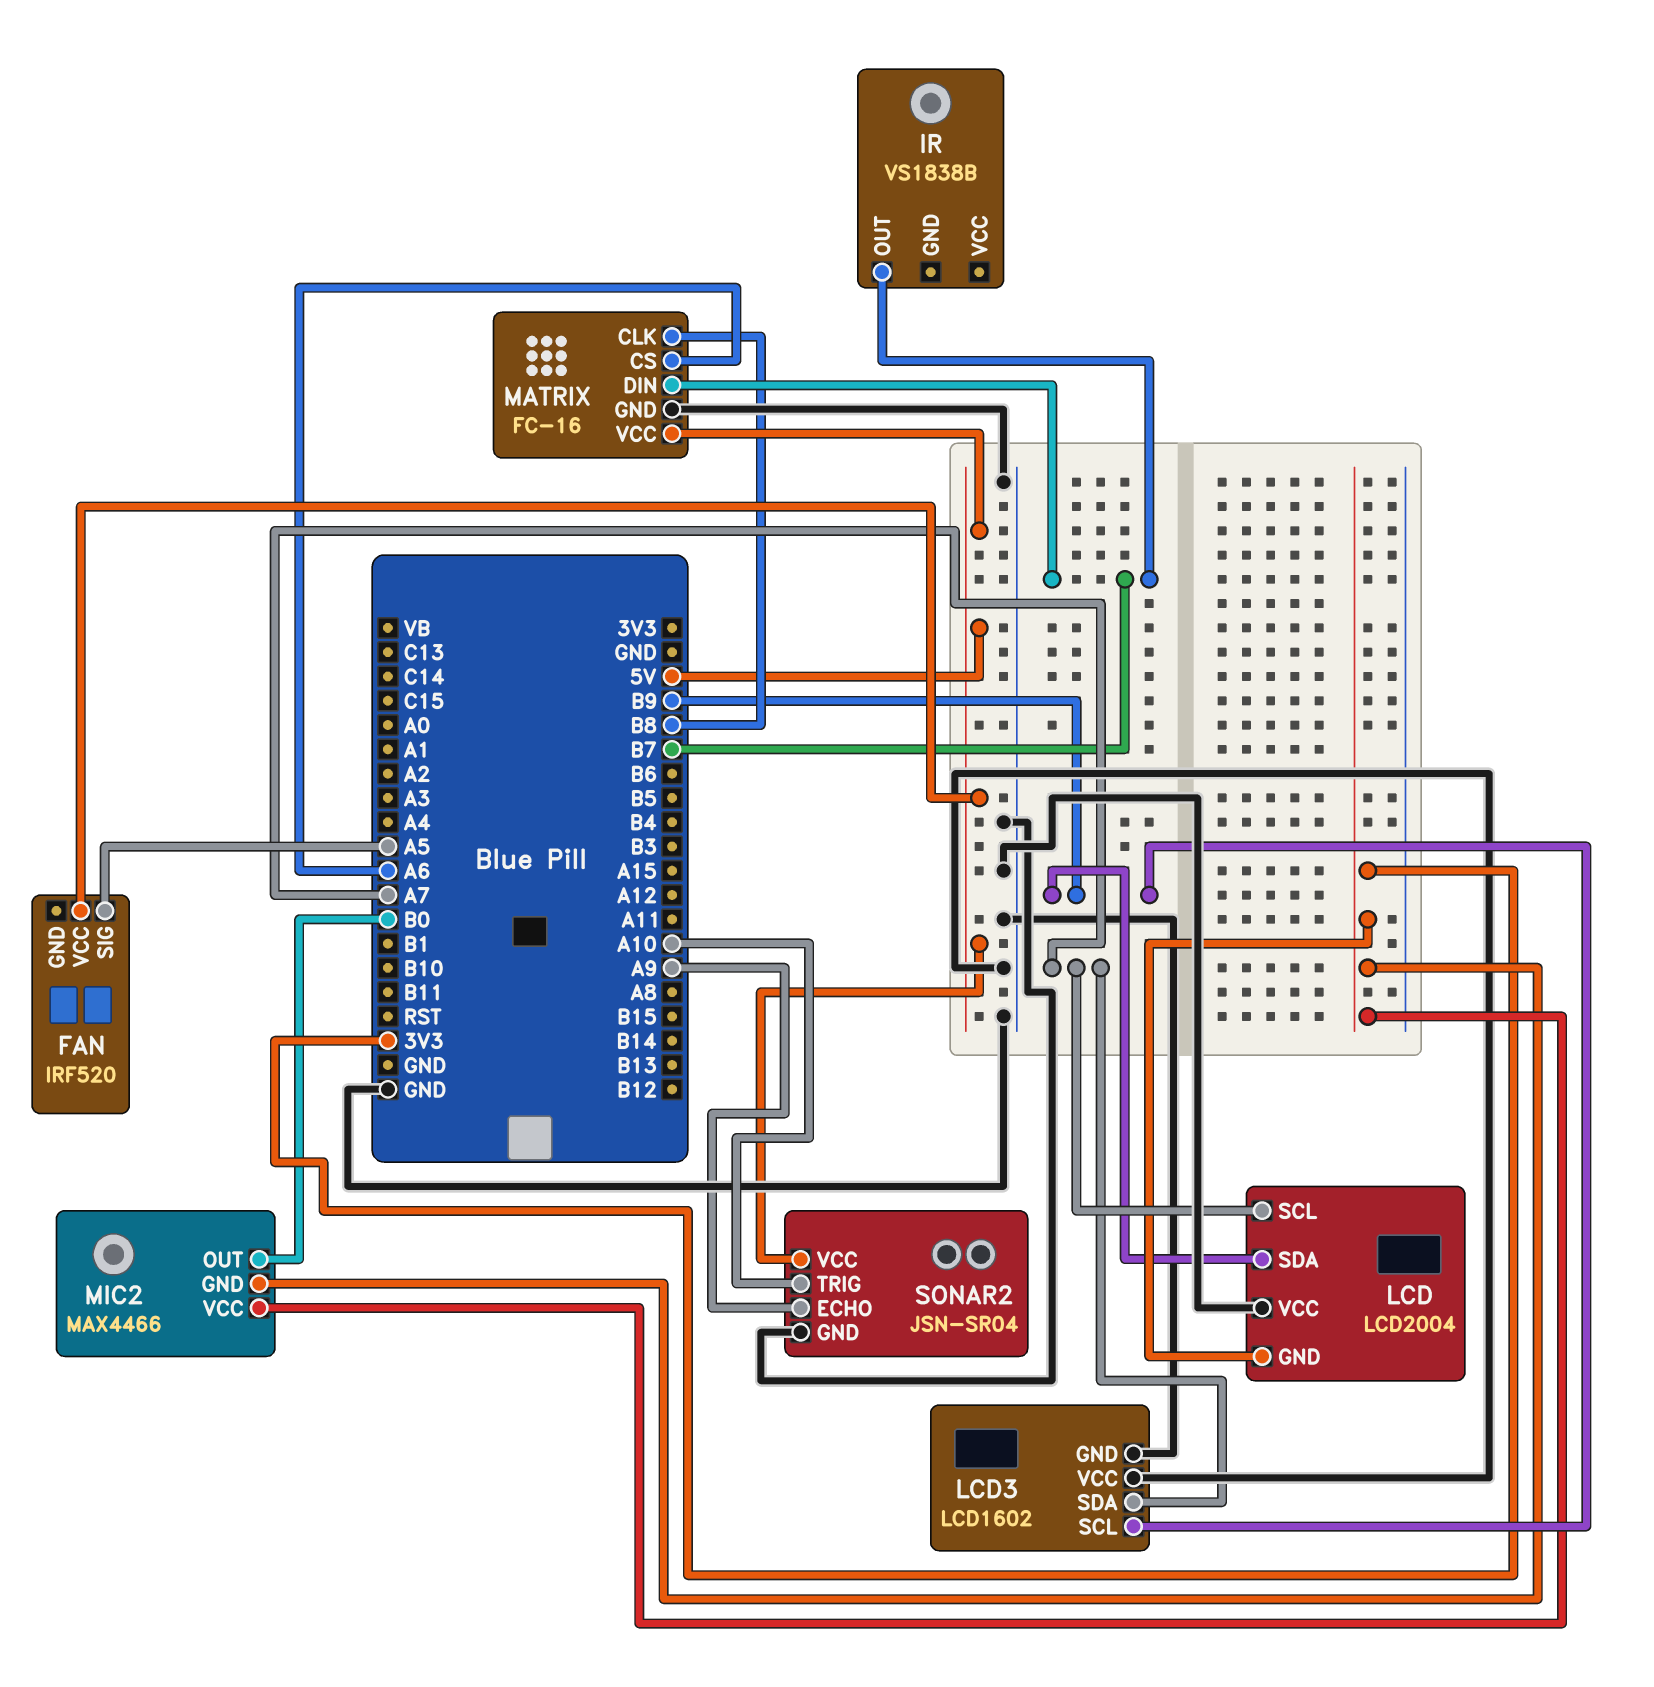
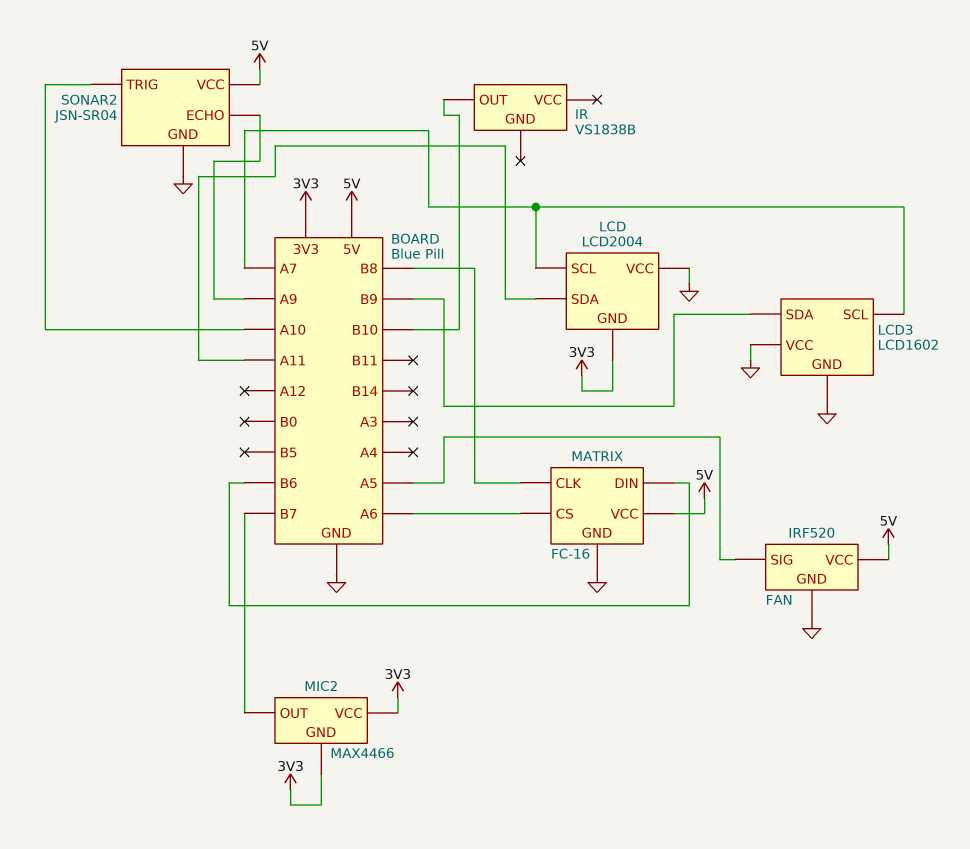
FAN pin GND: none -> GND
IR pin OUT: B7 -> B10
LCD pin SDA: B9 -> A11
LCD3 pin SCL: B9 -> A7
LCD3 pin SDA: A7 -> B9
MATRIX pin DIN: B7 -> B6
MIC2 pin OUT: B0 -> B7

